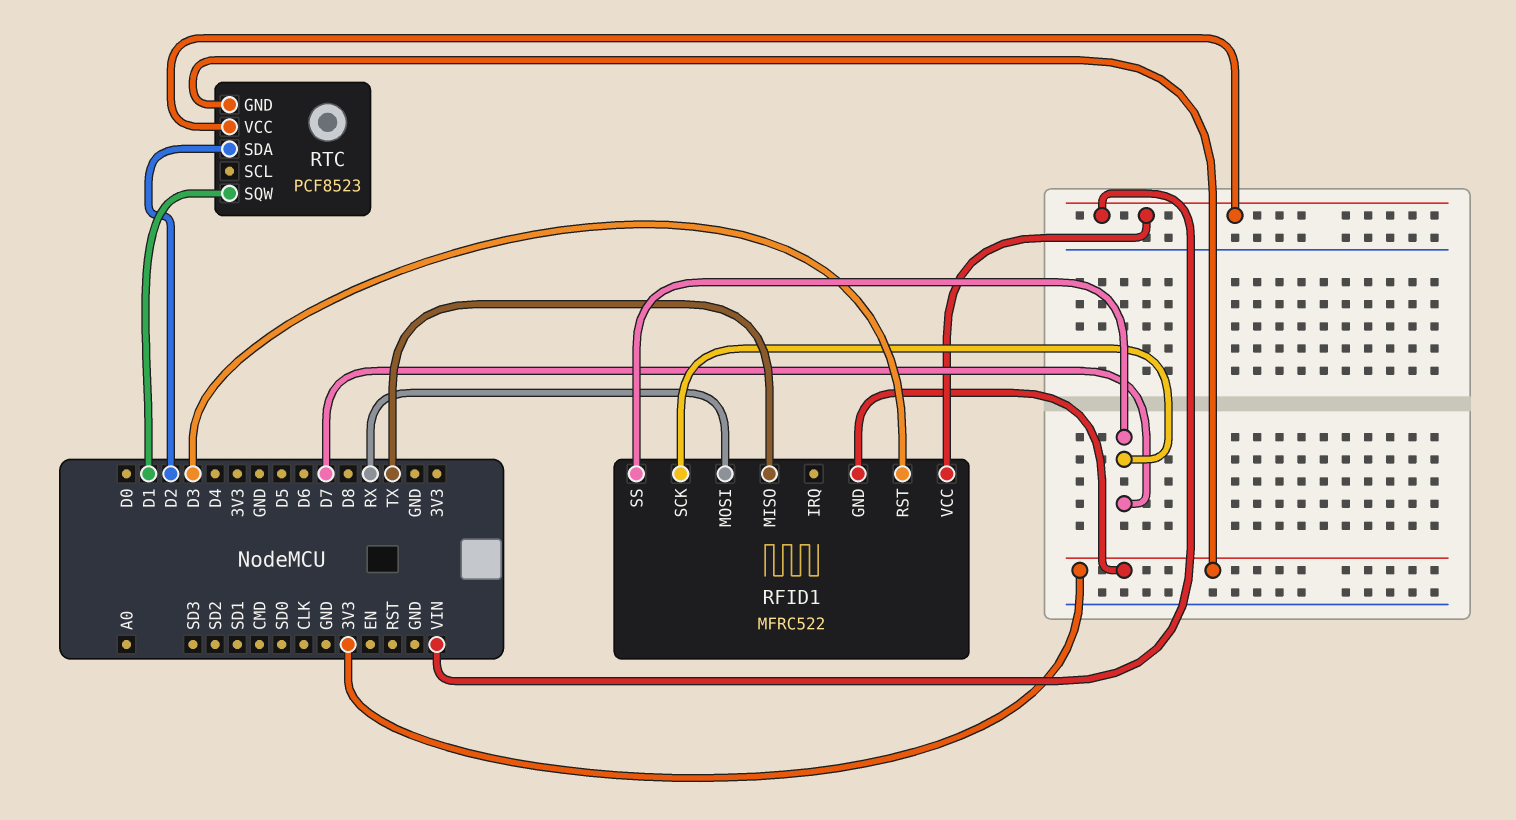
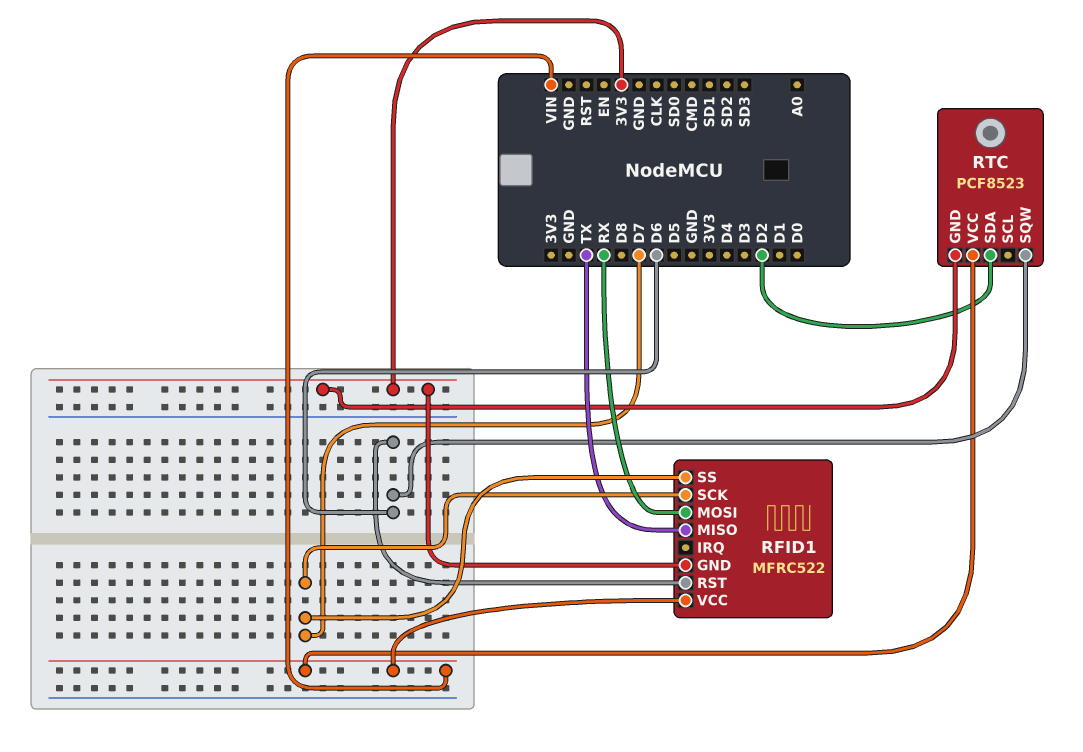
RFID1 pin RST: D3 -> D6
RTC pin SQW: D1 -> D6

